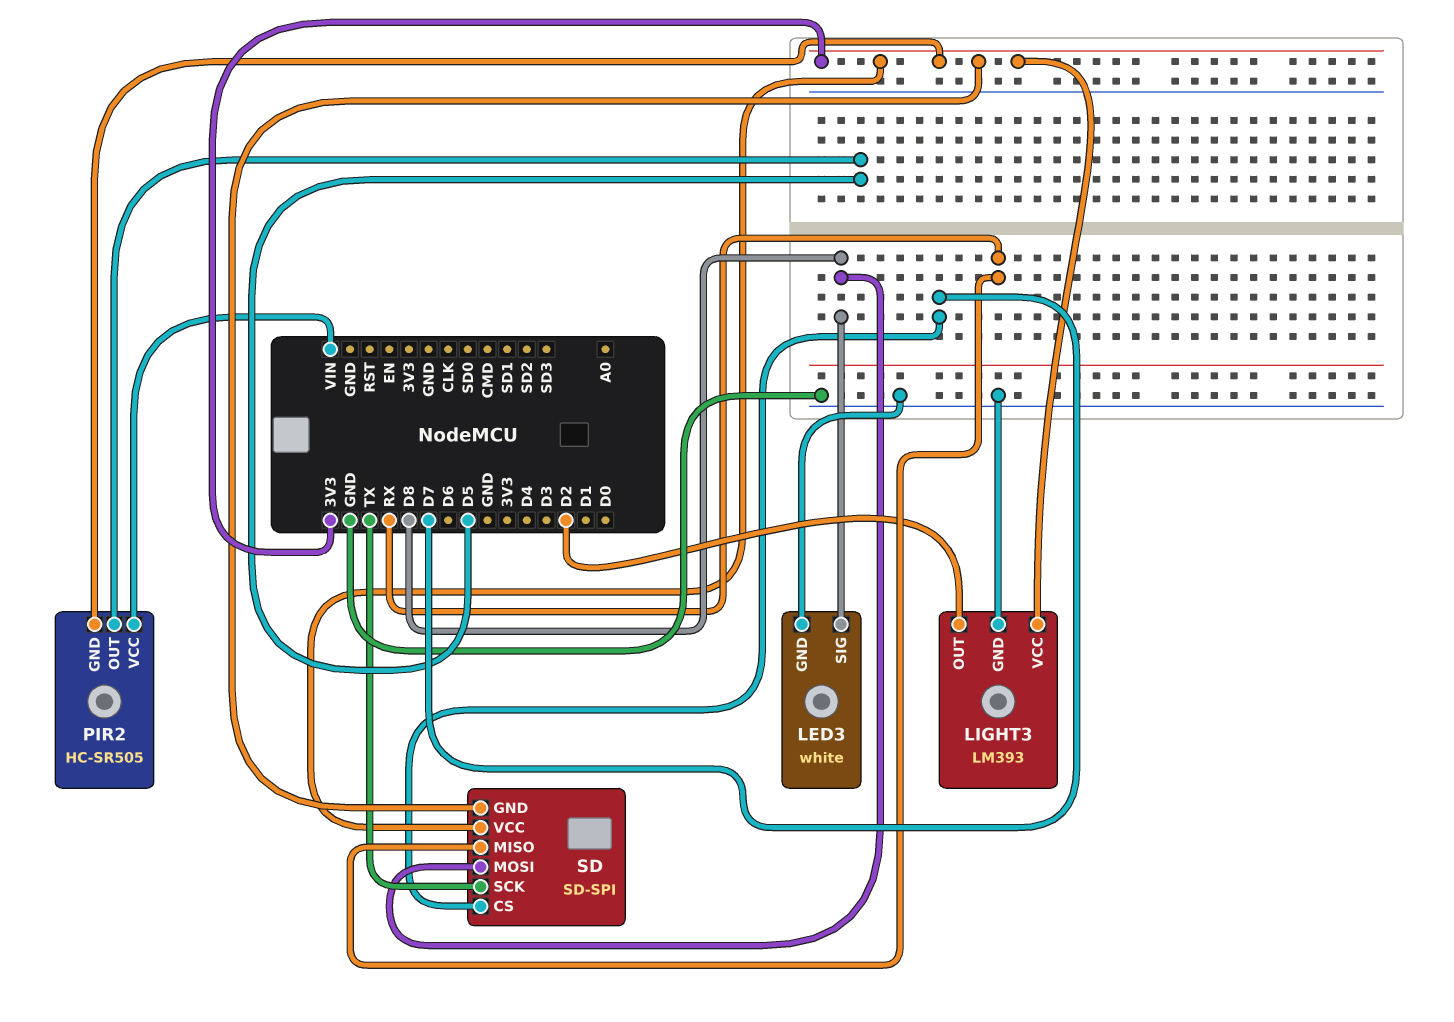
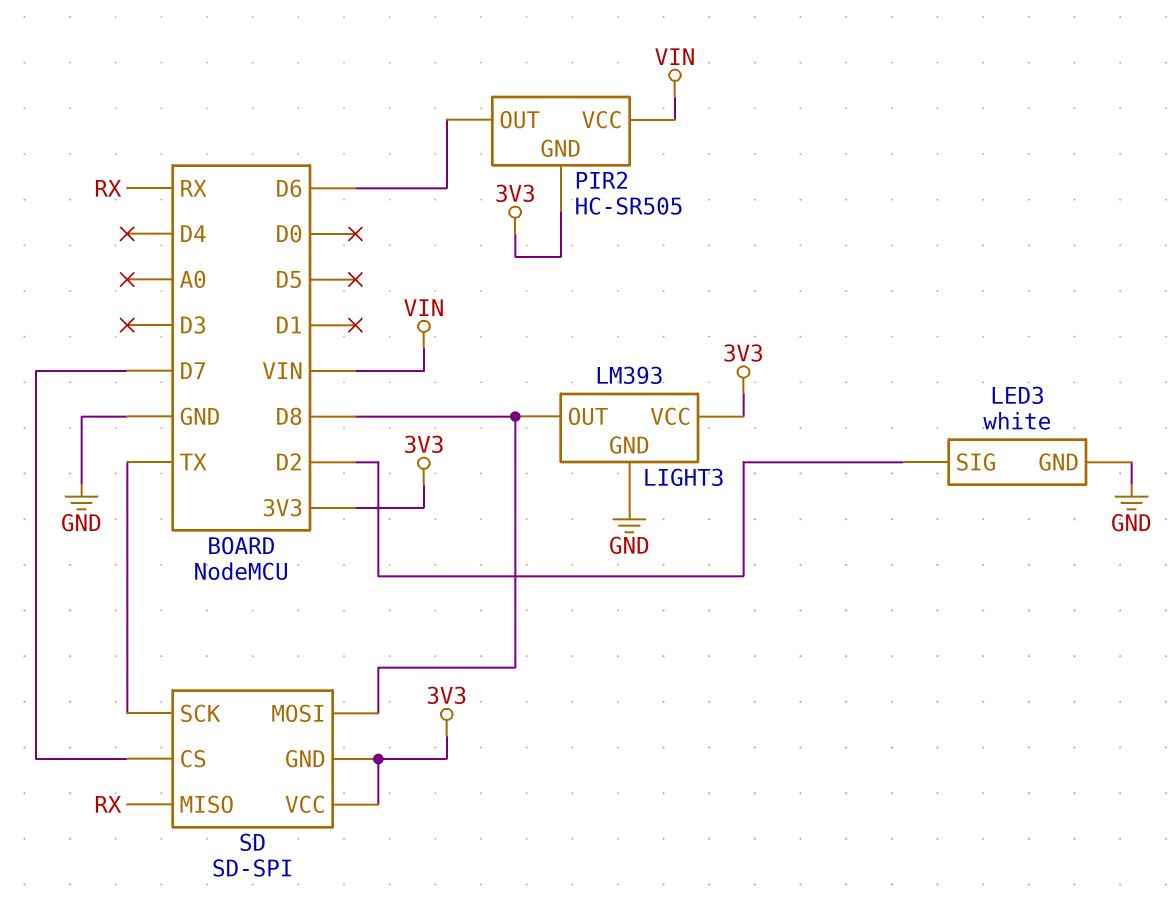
LED3 pin SIG: D8 -> D2
LIGHT3 pin OUT: D2 -> D8
PIR2 pin OUT: D5 -> D6

